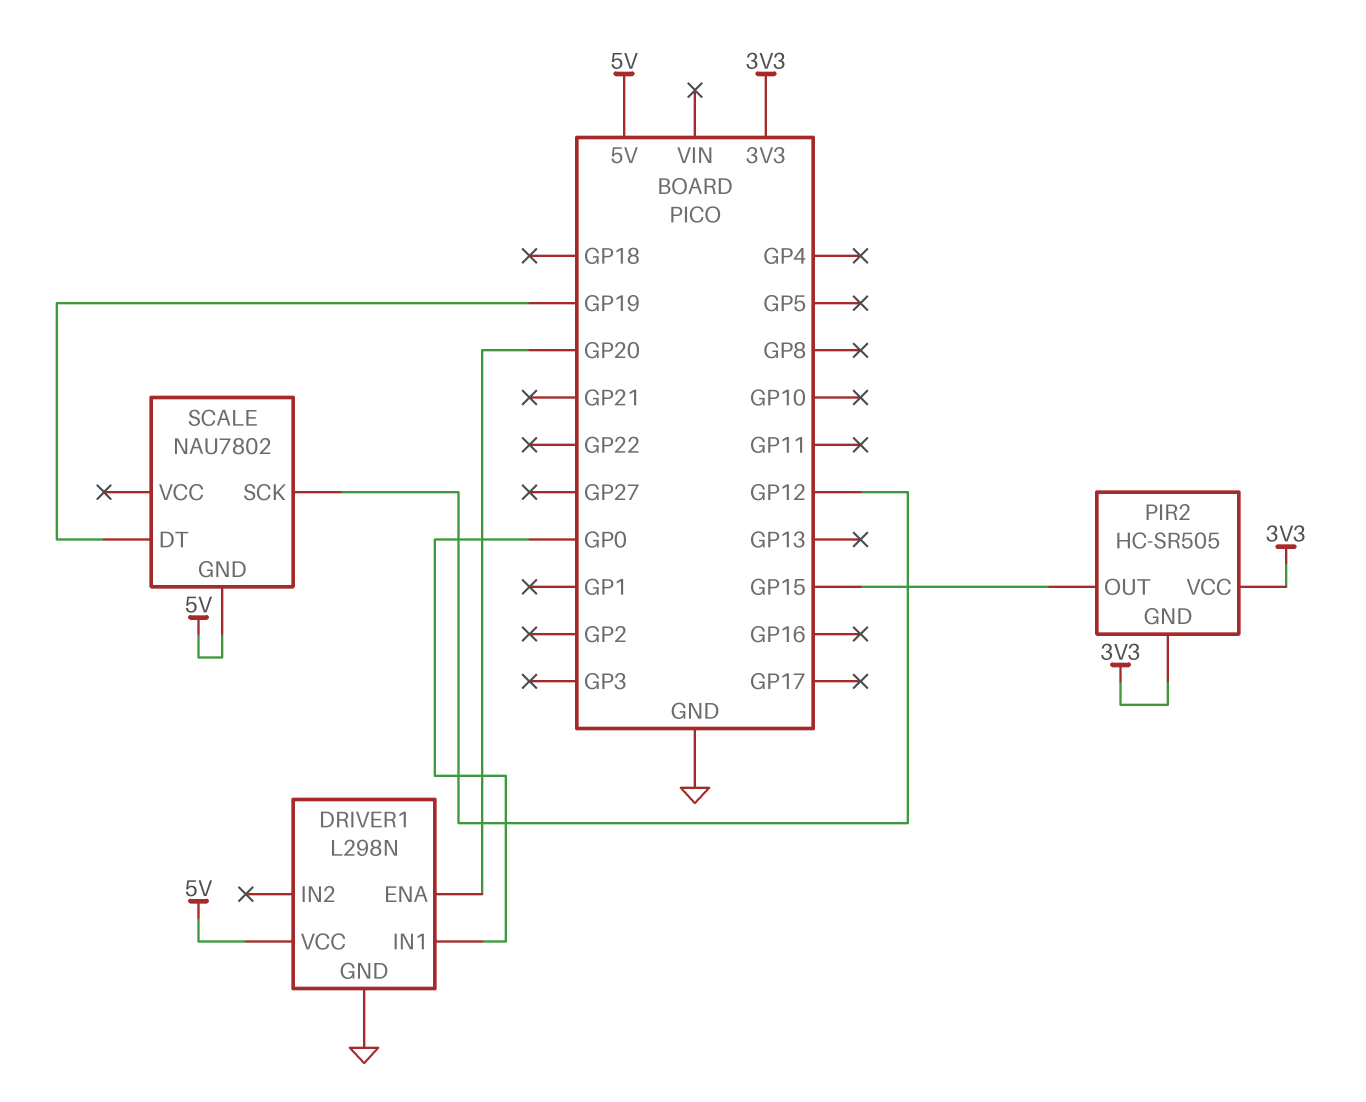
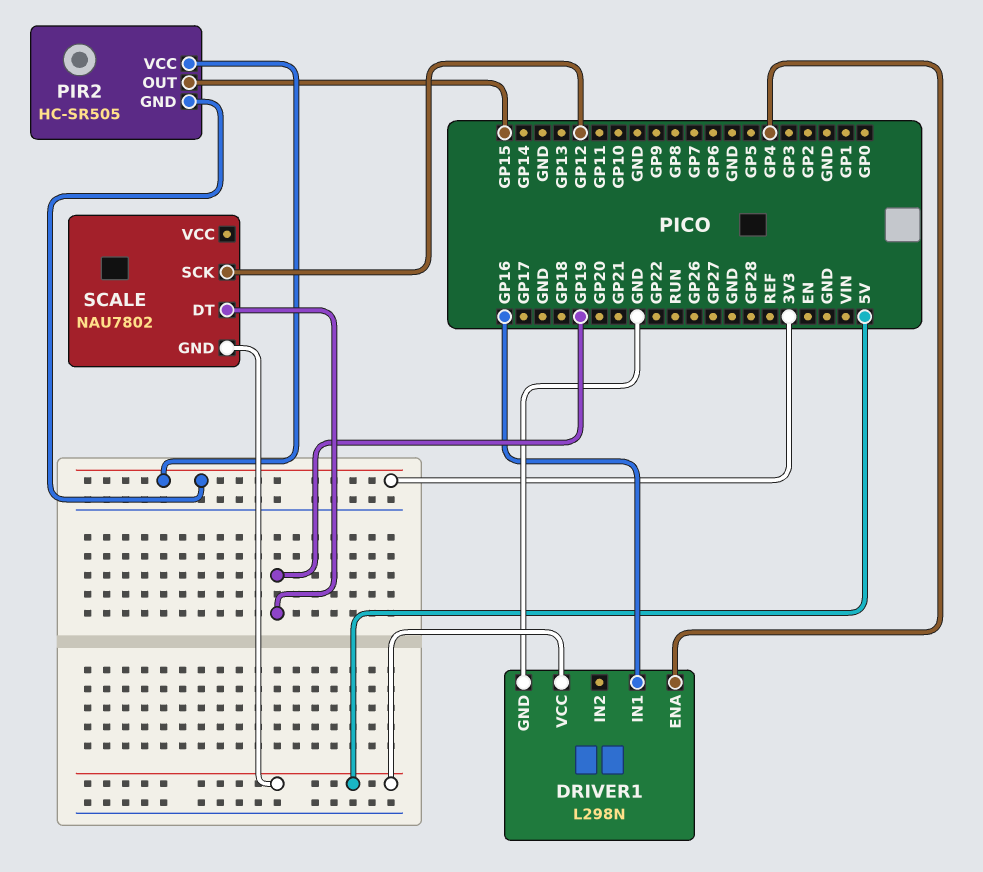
DRIVER1 pin ENA: GP20 -> GP4
DRIVER1 pin IN1: GP0 -> GP16

